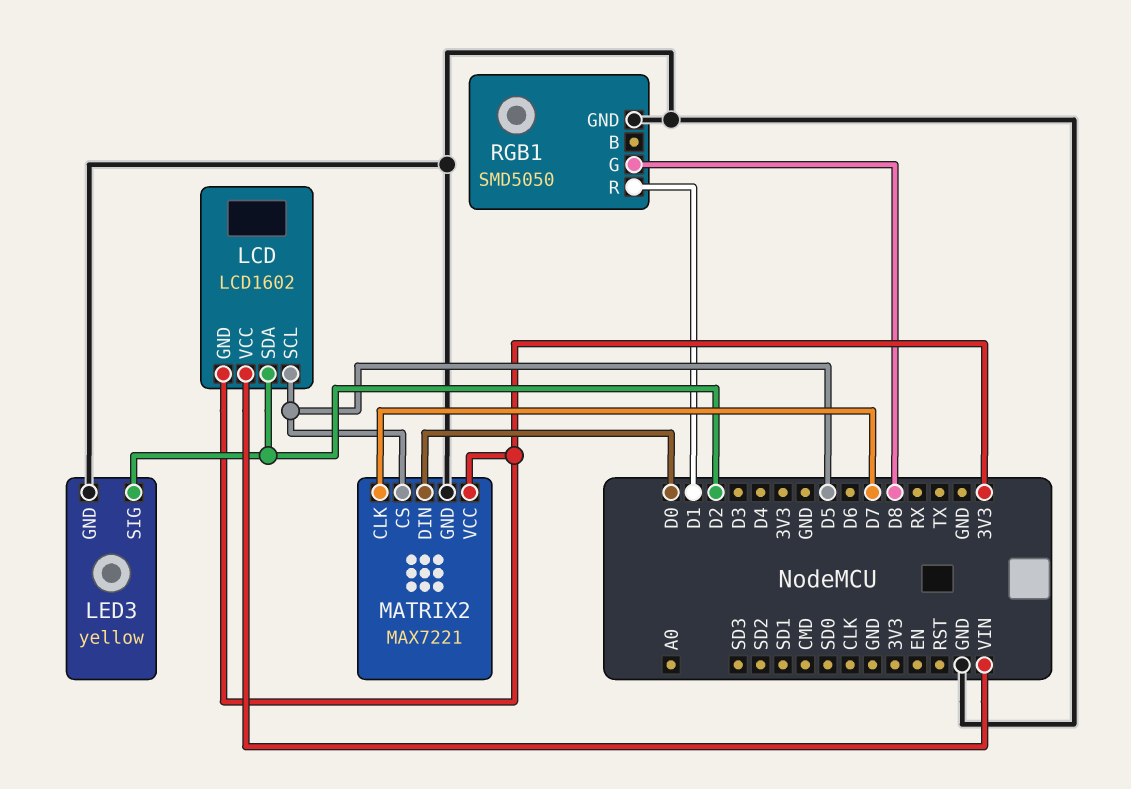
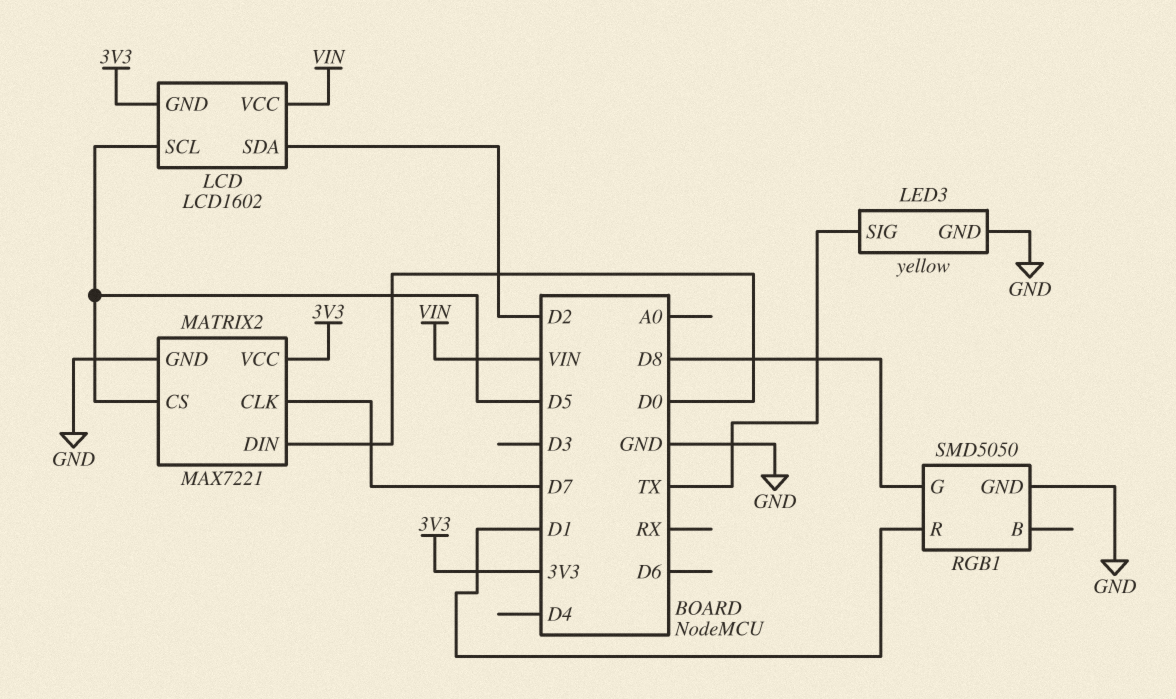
LED3 pin SIG: D2 -> TX

